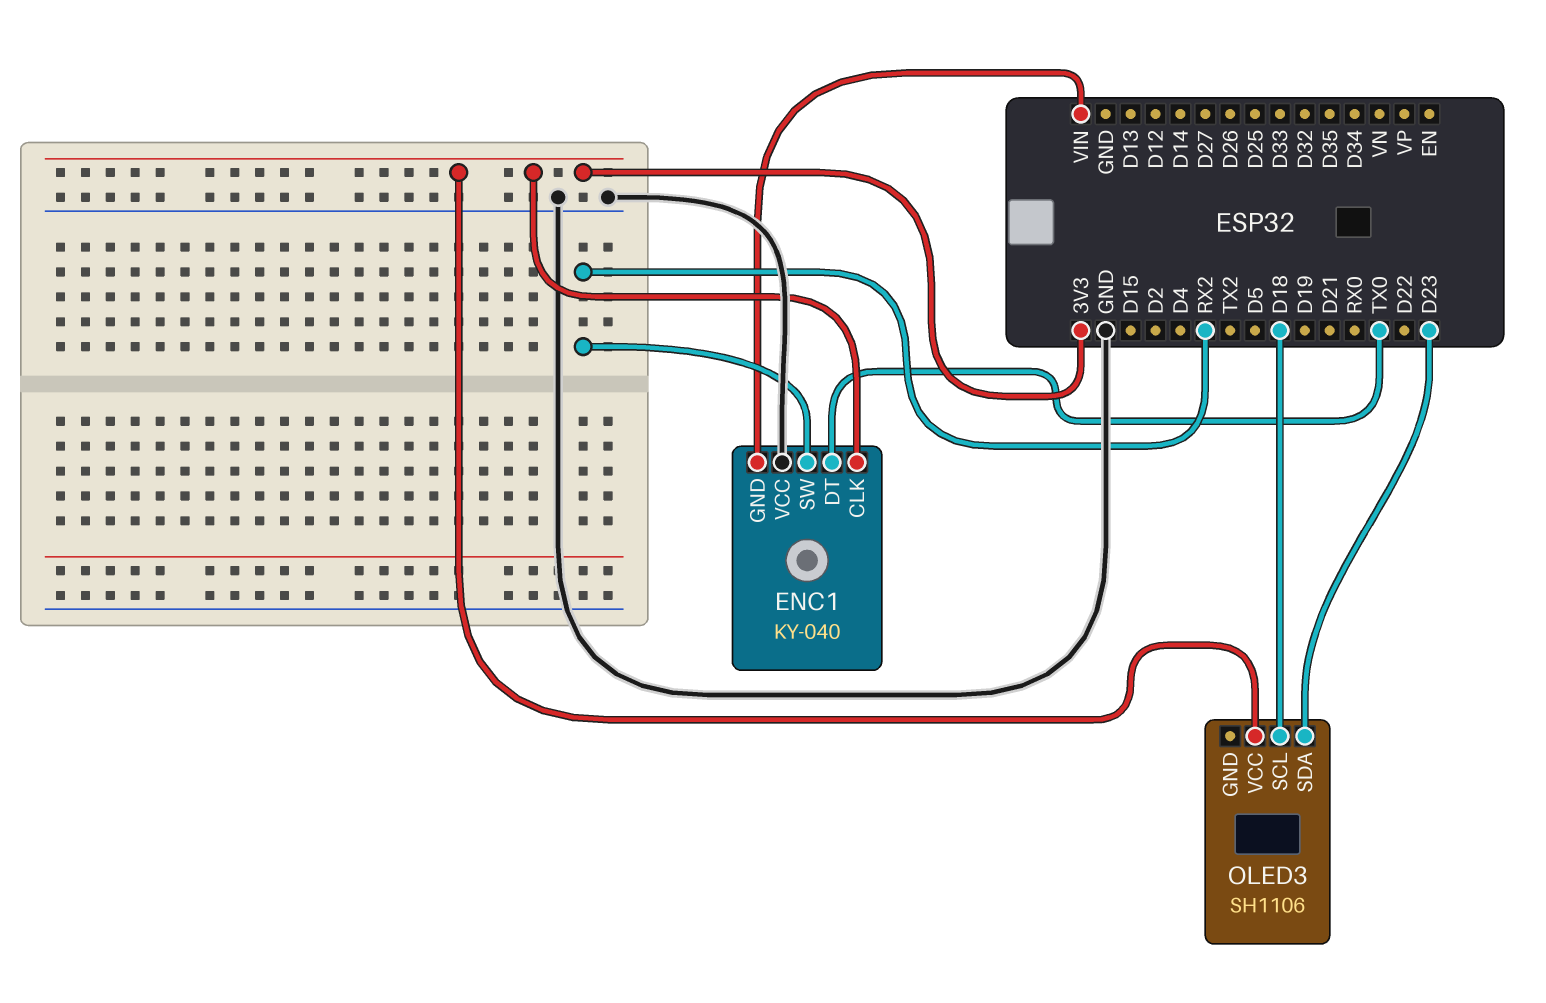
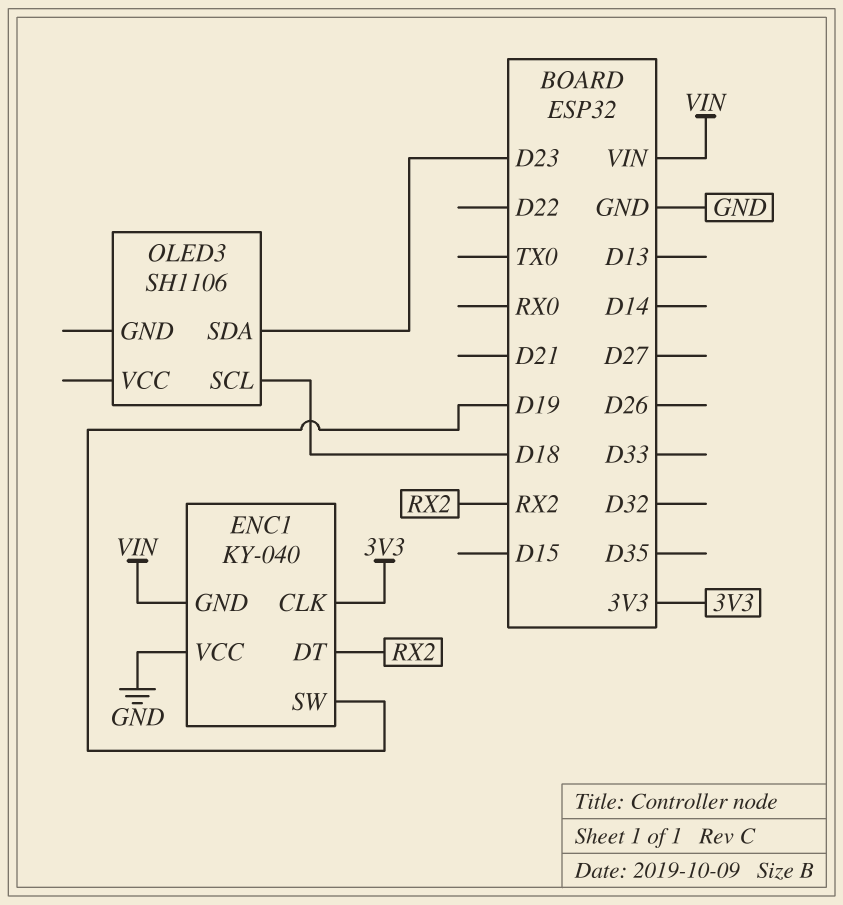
ENC1 pin DT: TX0 -> RX2
ENC1 pin SW: RX2 -> D19
OLED3 pin VCC: 3V3 -> none

